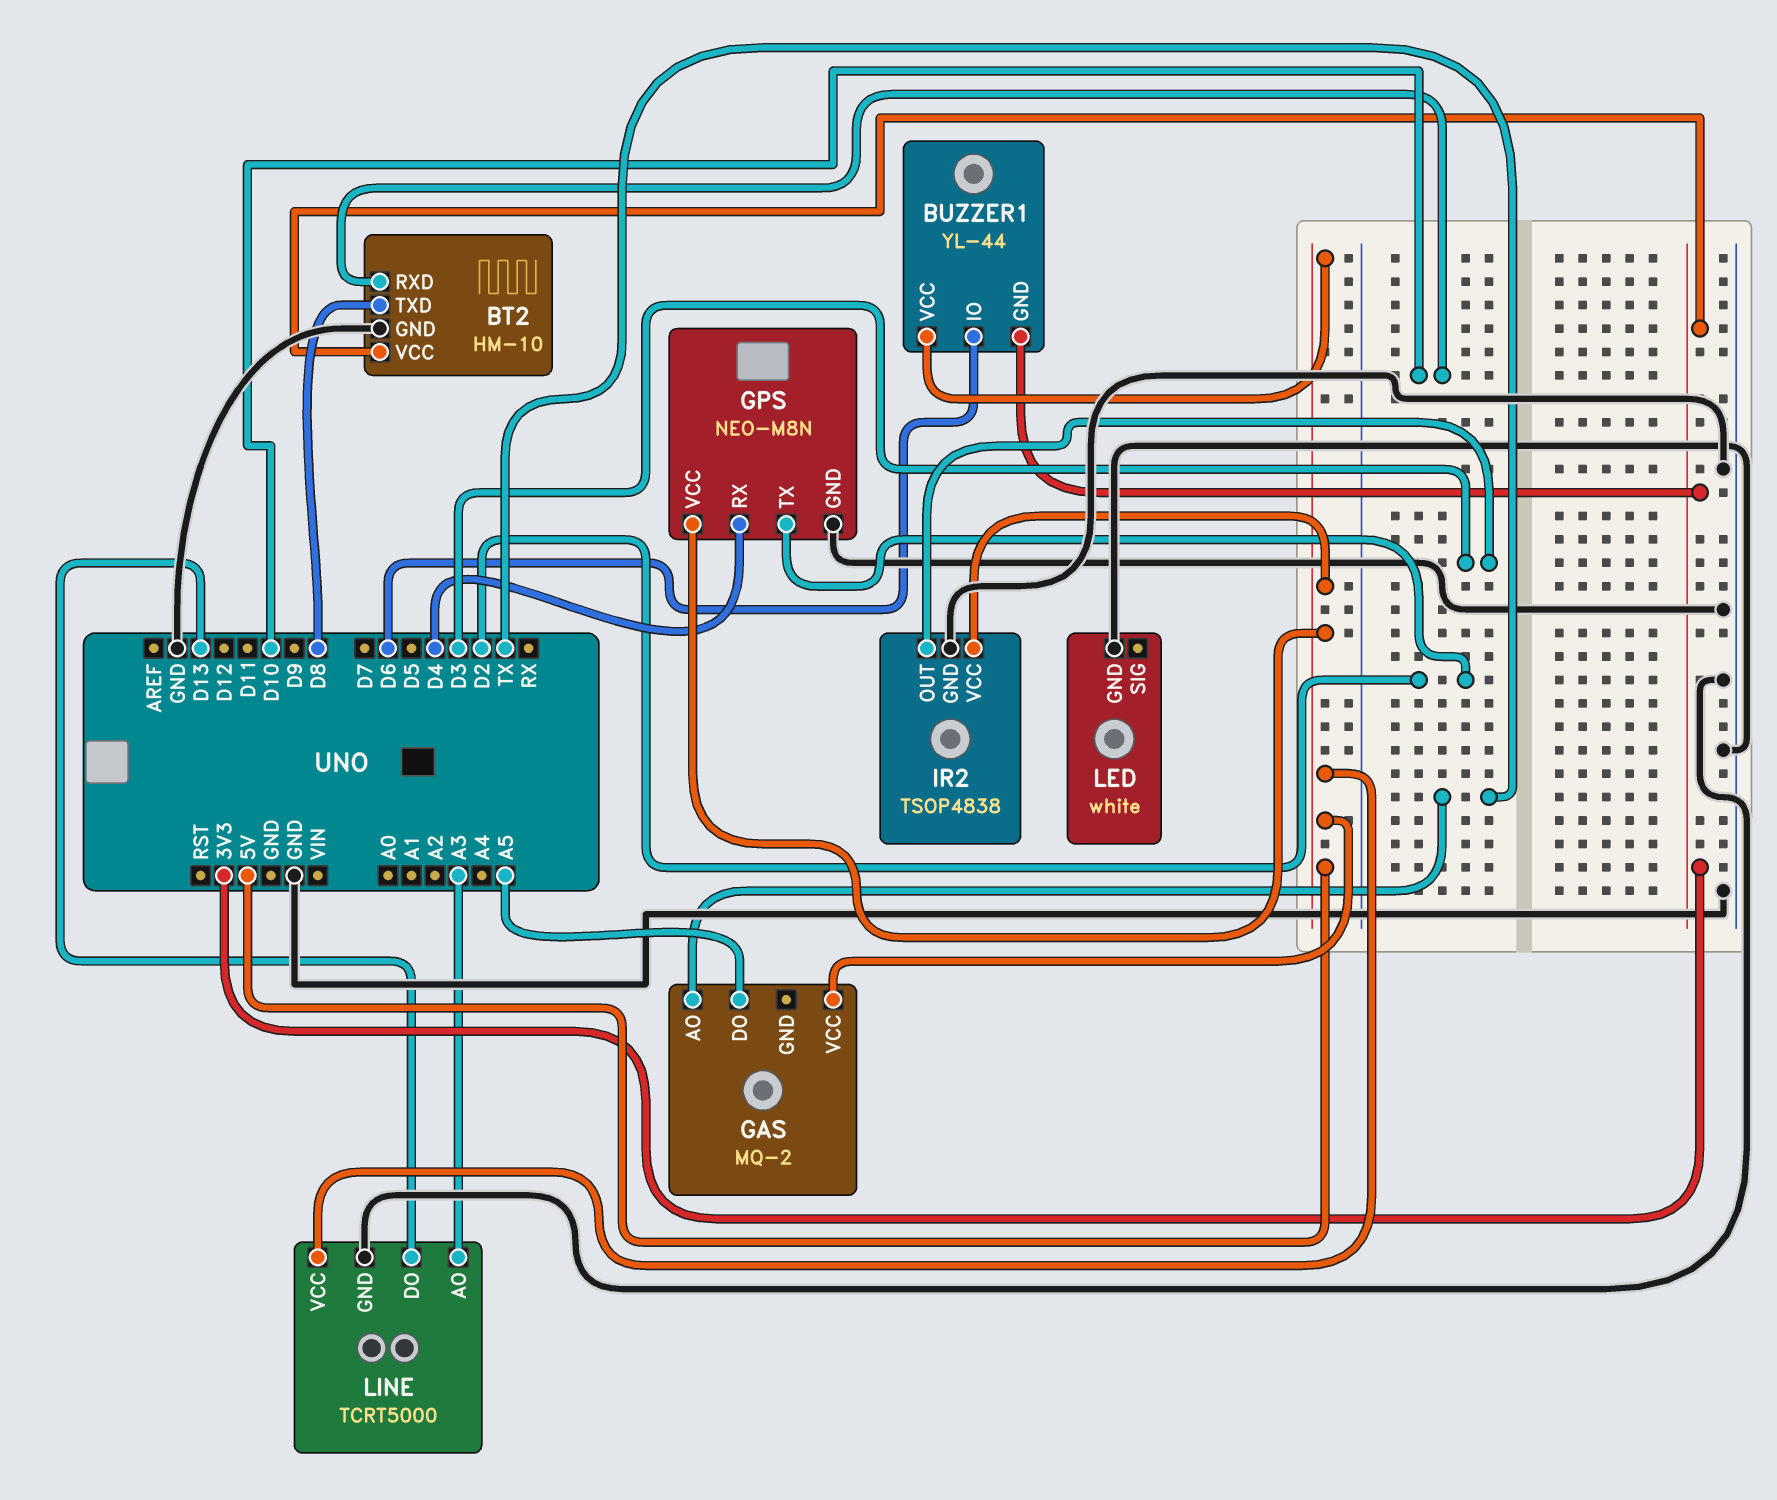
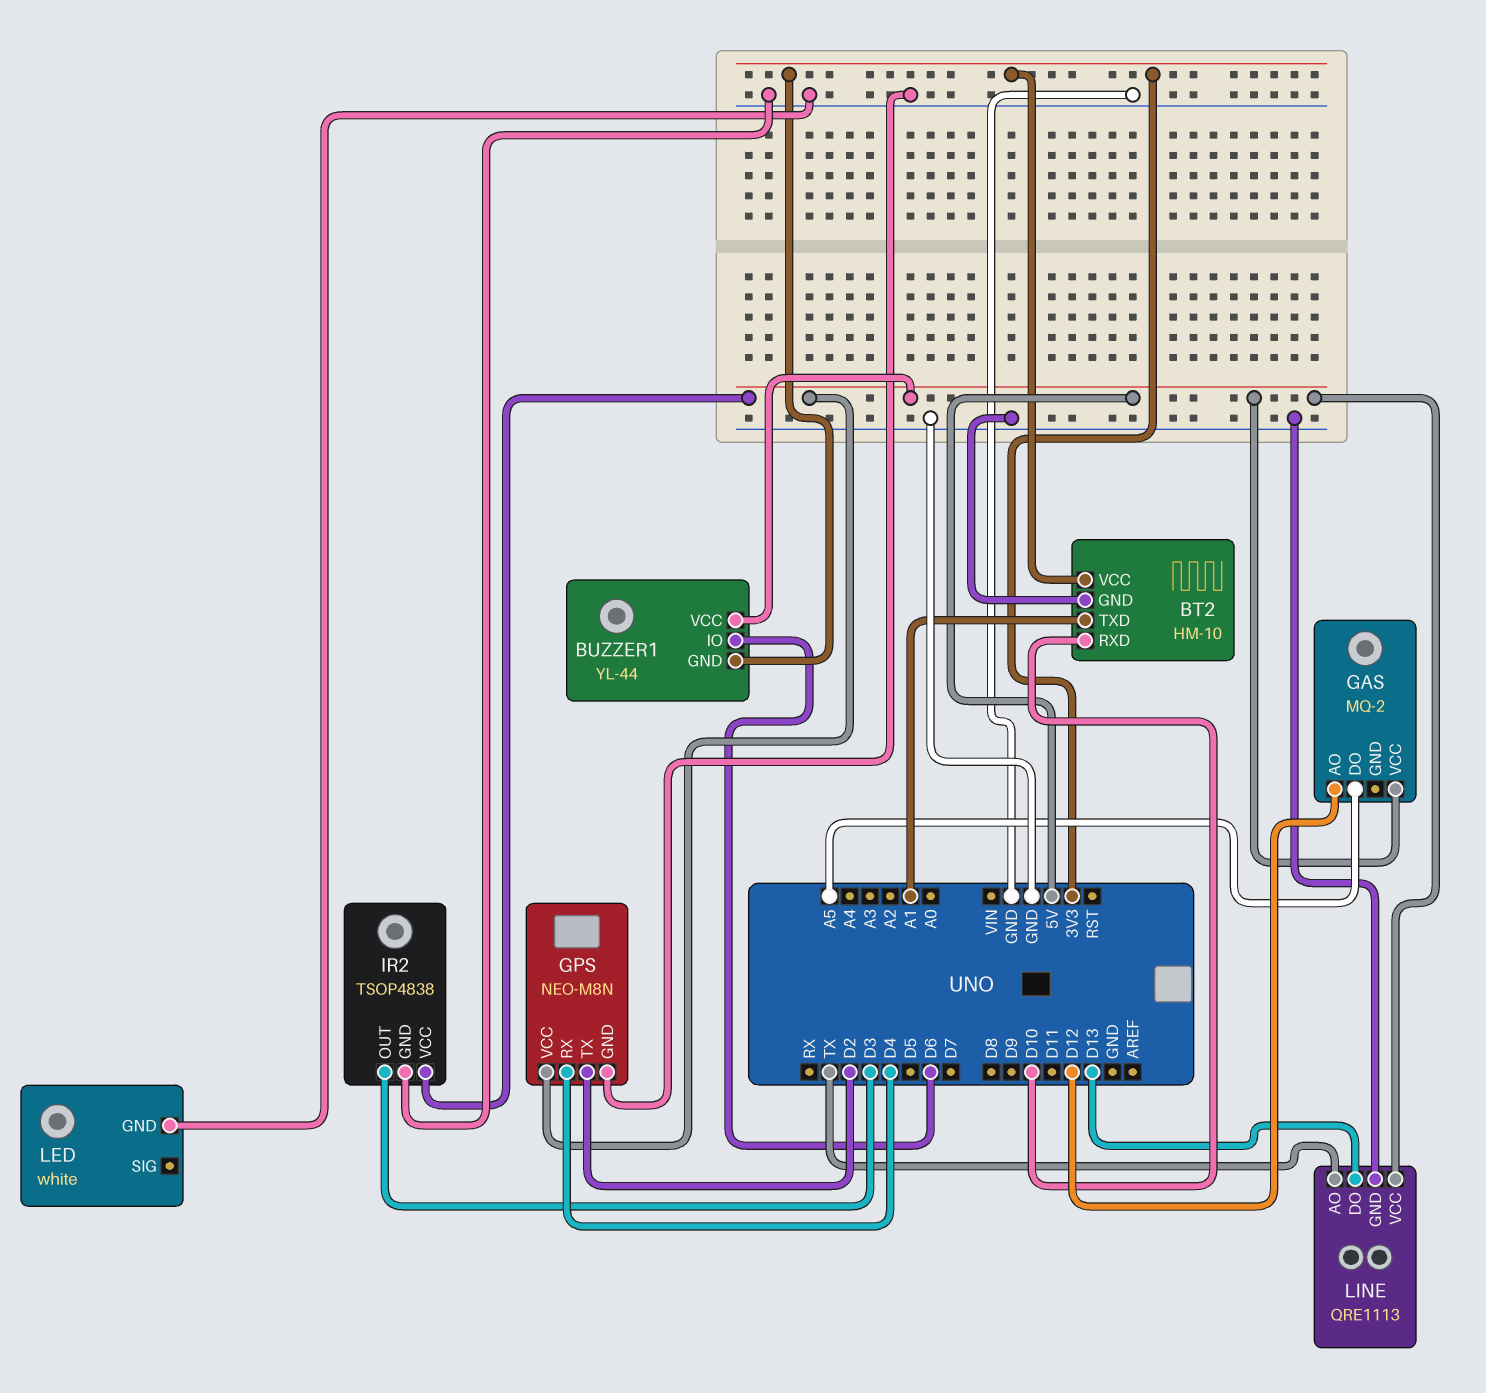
BT2 pin TXD: D8 -> A1
GAS pin AO: TX -> D12
LINE: TCRT5000 -> QRE1113
LINE pin AO: A3 -> TX

